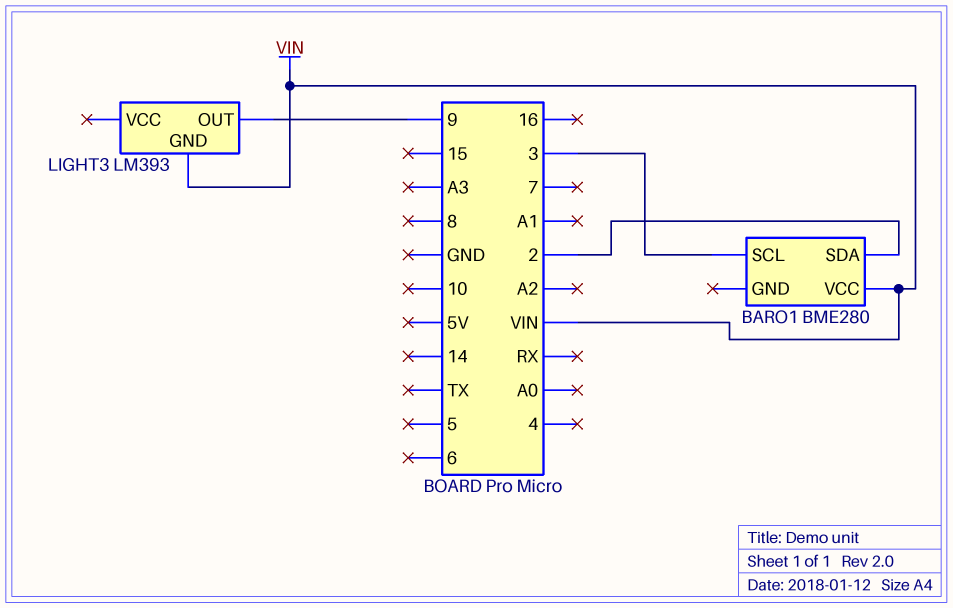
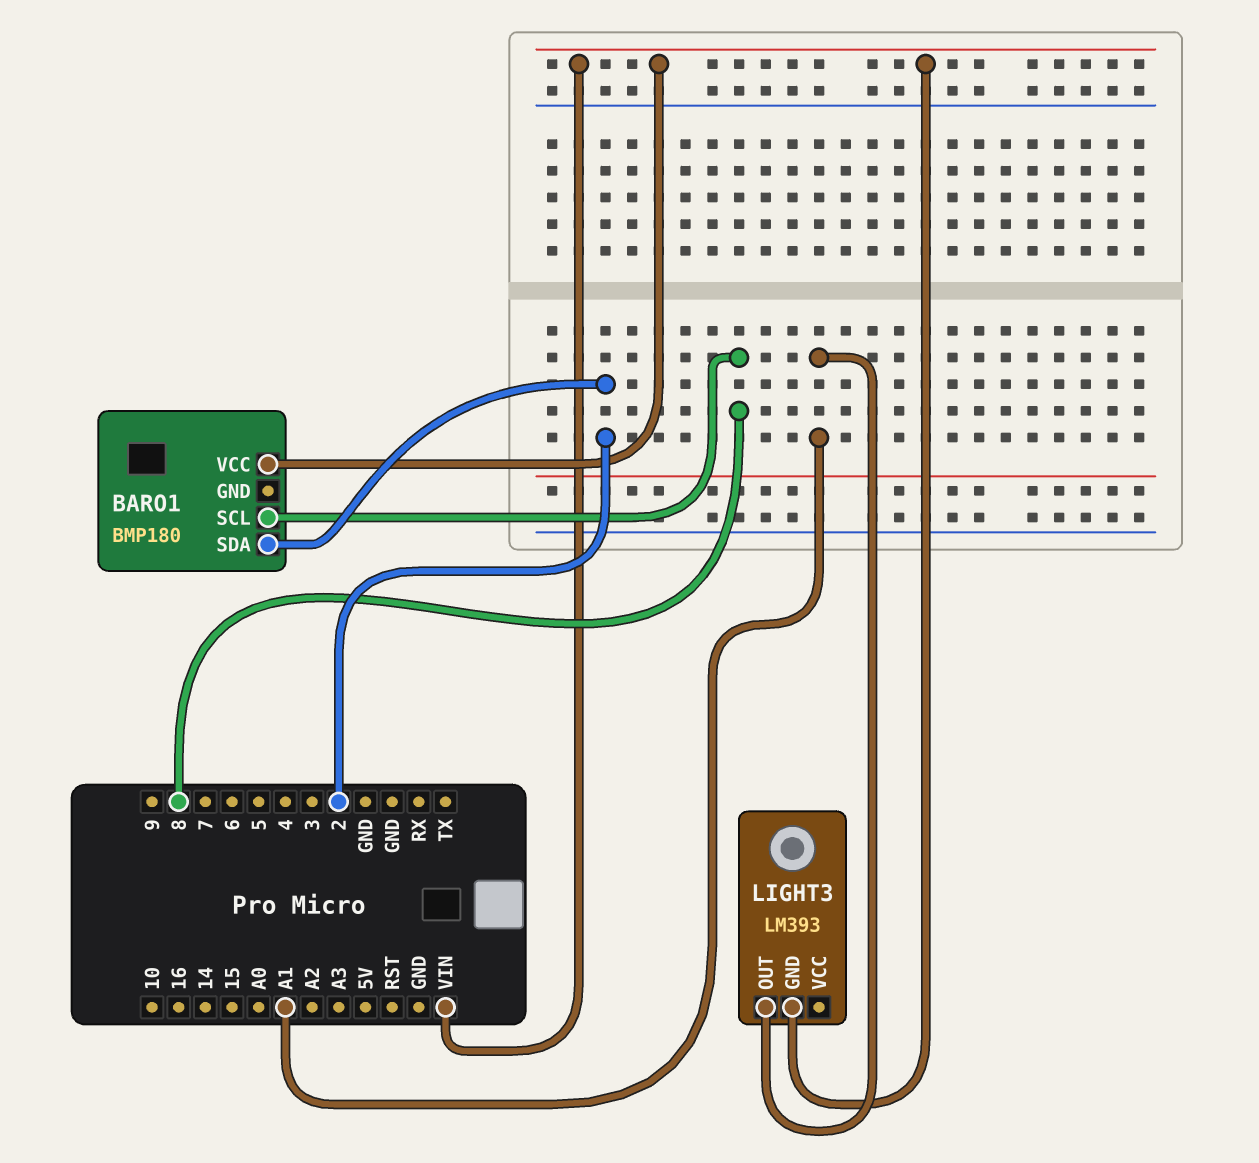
BARO1: BME280 -> BMP180
BARO1 pin SCL: 3 -> 8
LIGHT3 pin OUT: 9 -> A1

